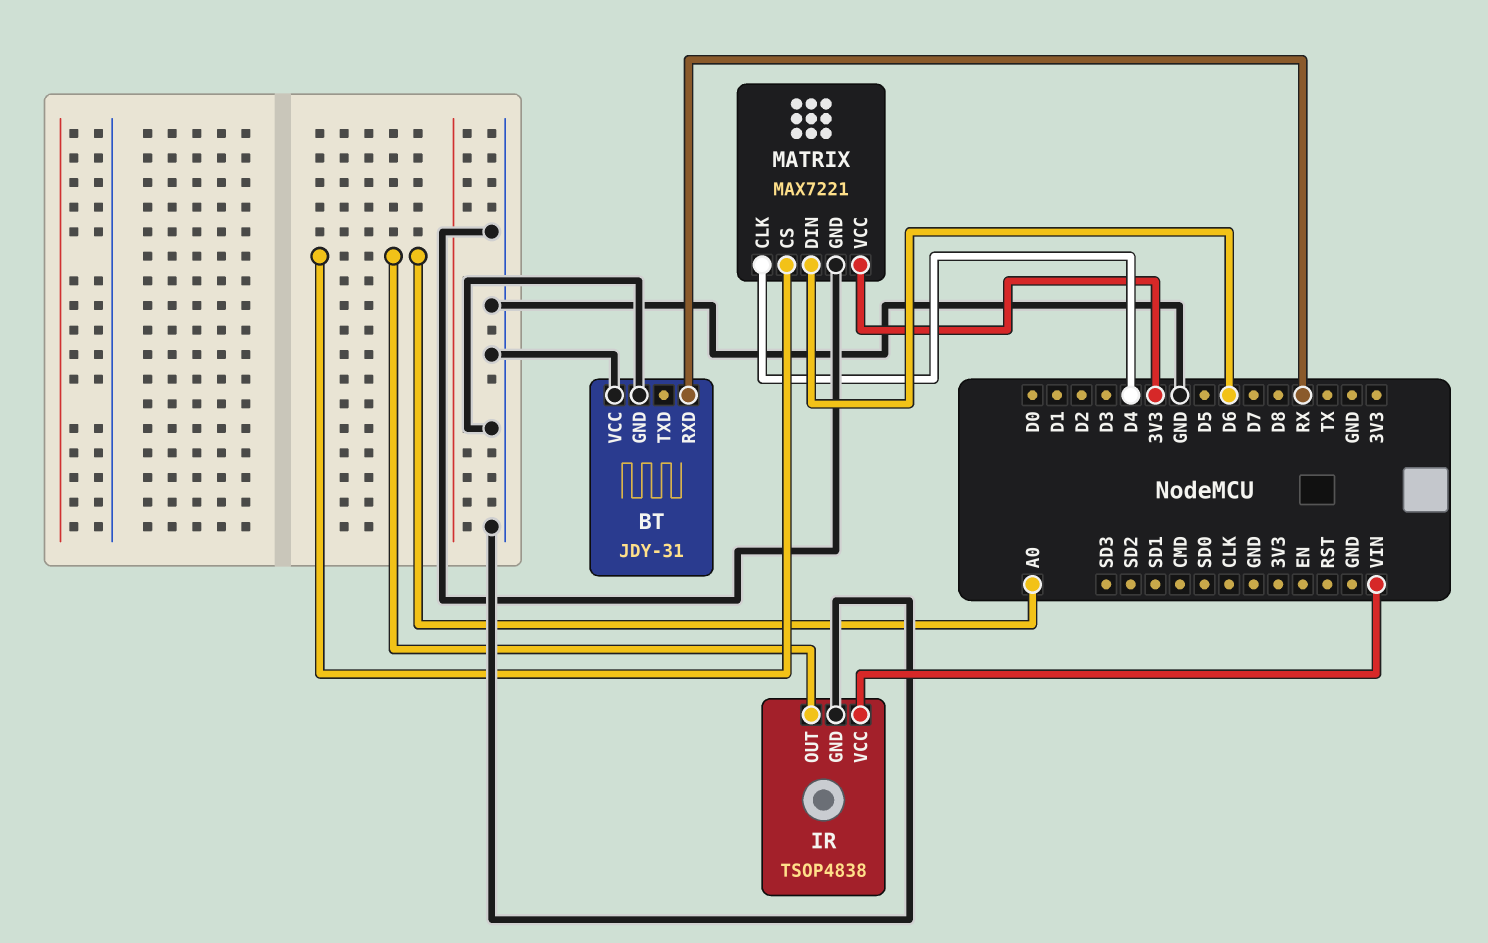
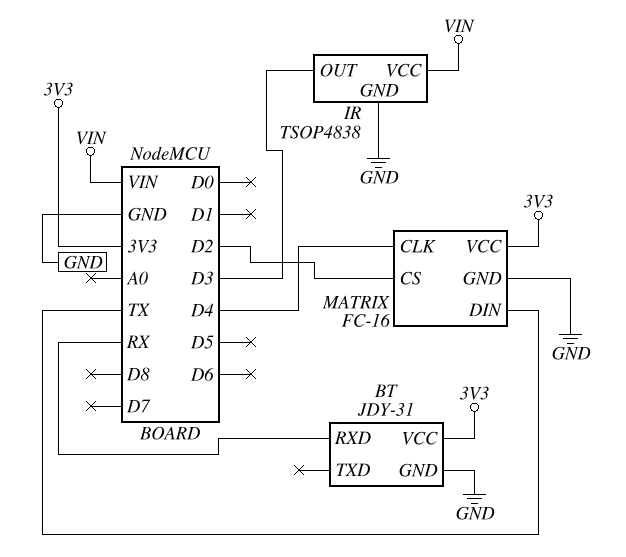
BT pin VCC: GND -> 3V3
IR pin OUT: A0 -> D3
MATRIX: MAX7221 -> FC-16
MATRIX pin CS: A0 -> D2
MATRIX pin DIN: D6 -> TX

